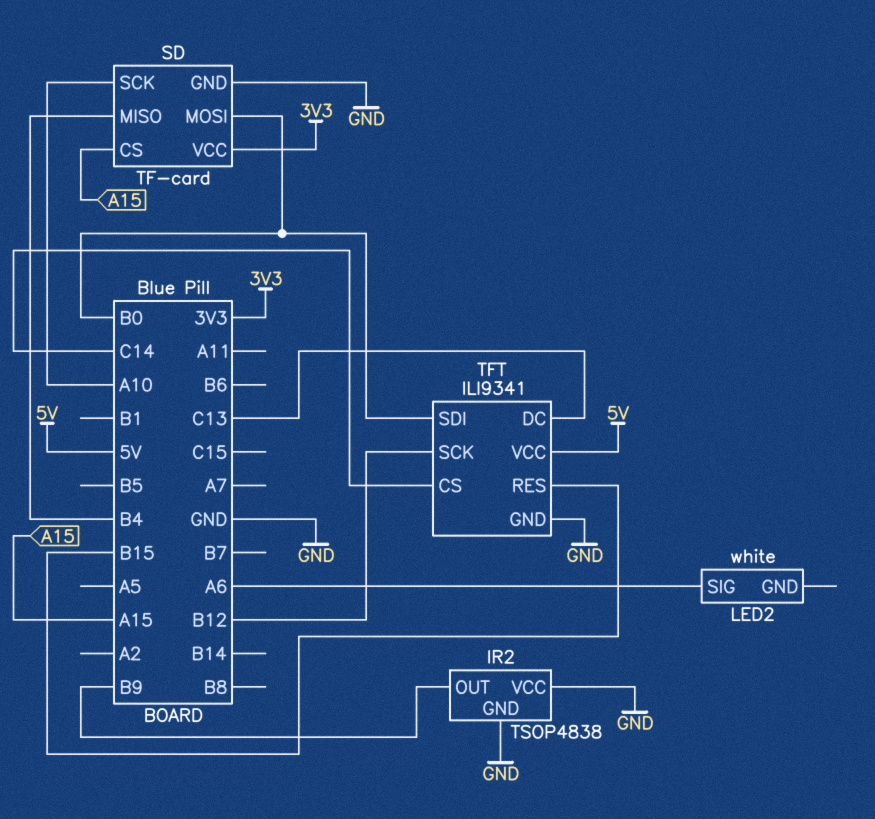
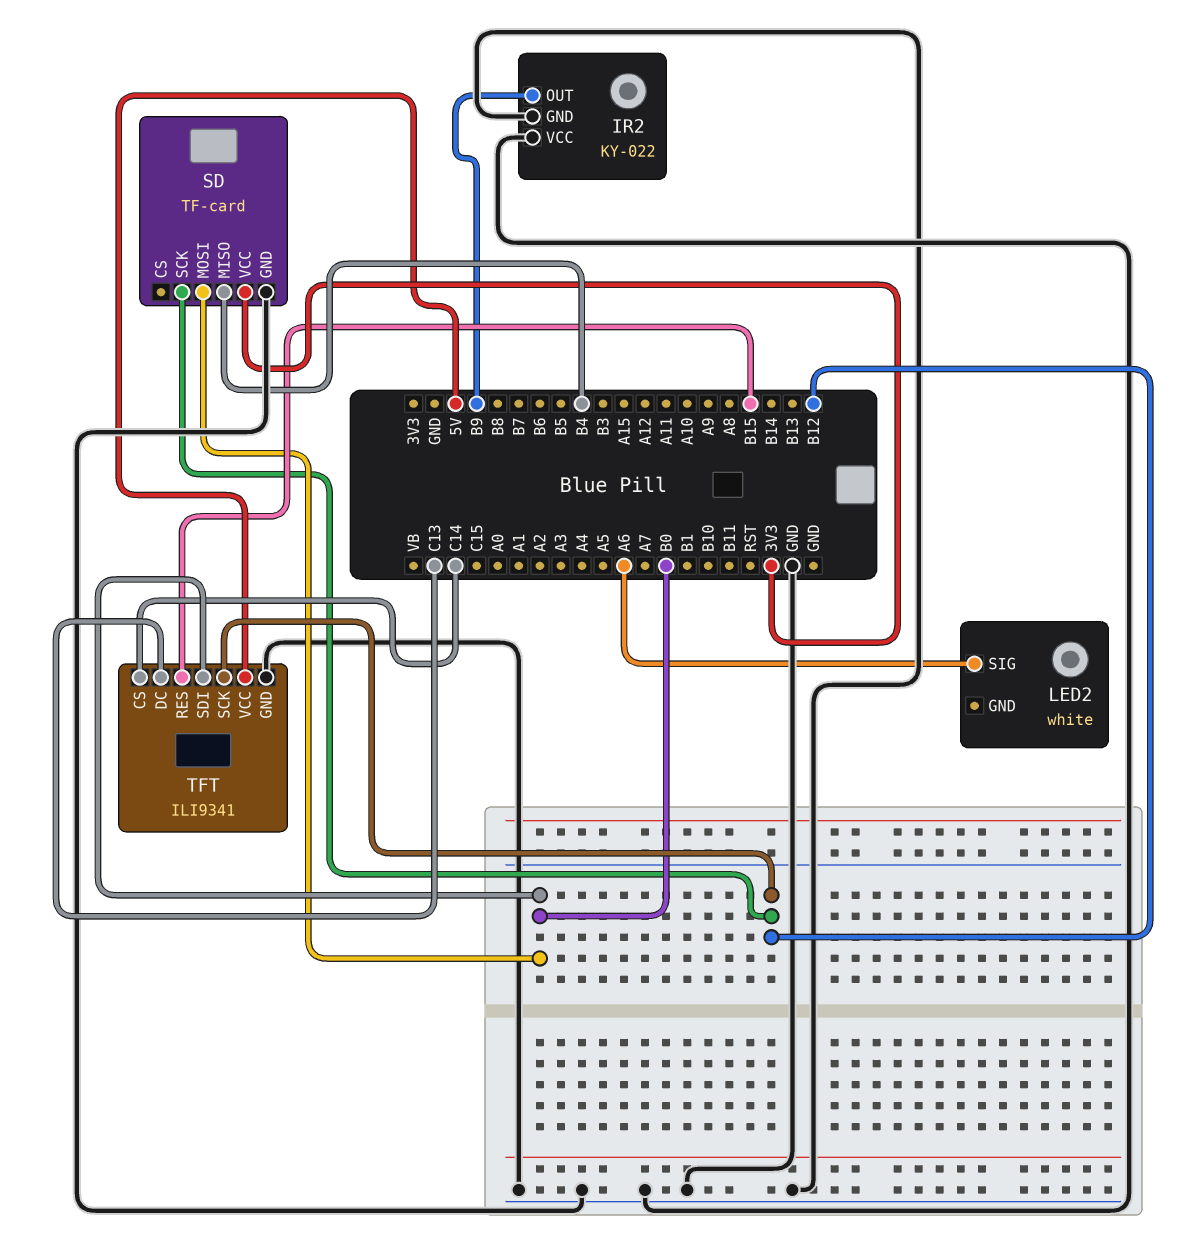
IR2: TSOP4838 -> KY-022
SD pin CS: A15 -> none
SD pin SCK: A10 -> B12

